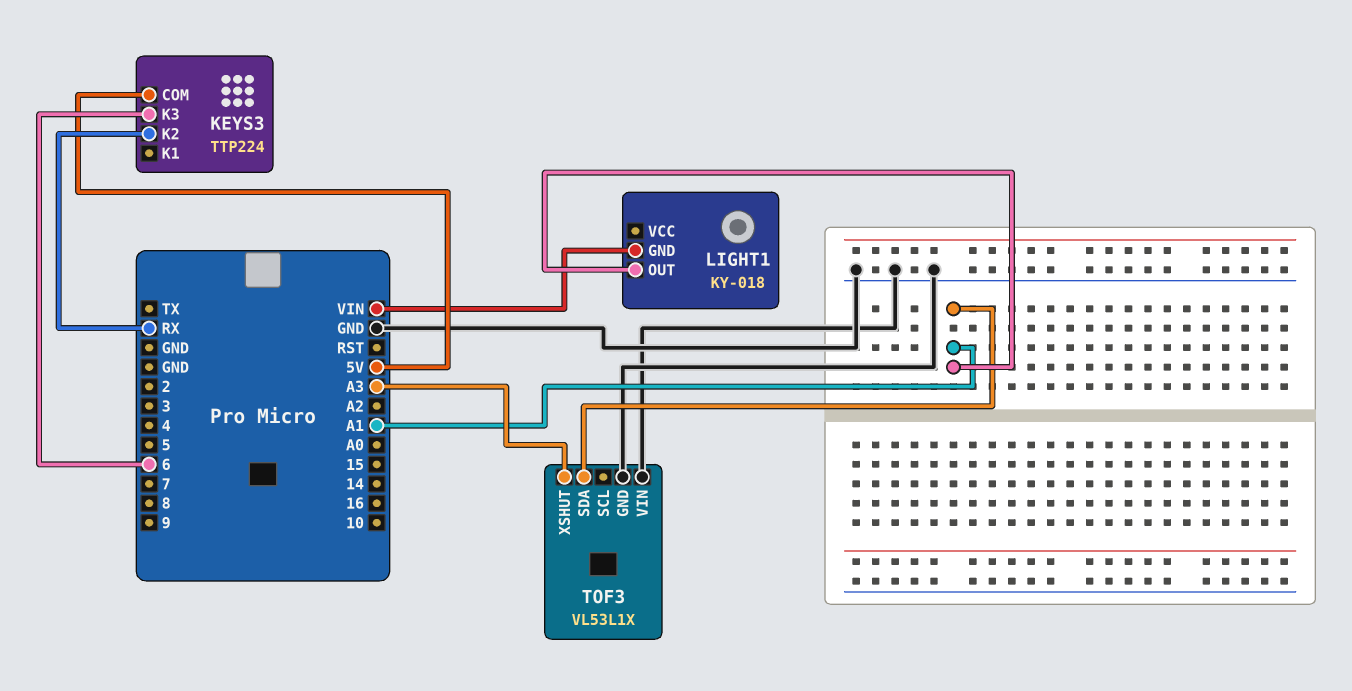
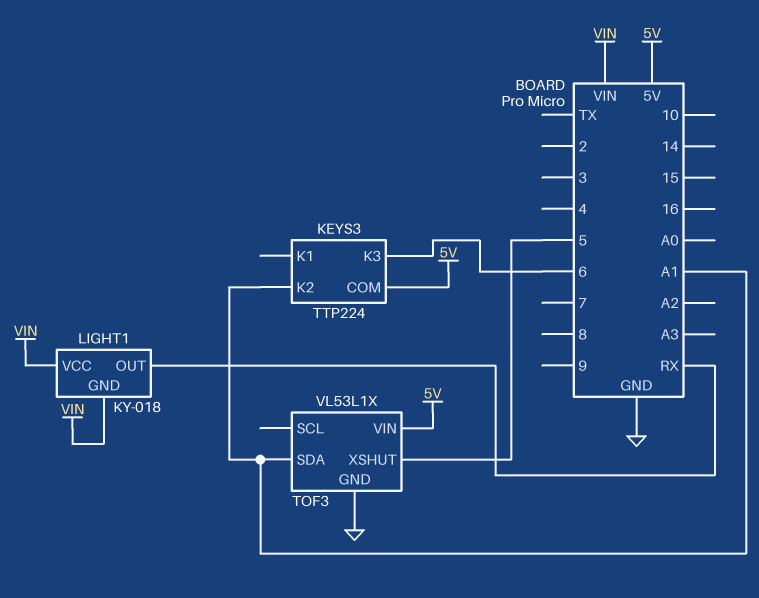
KEYS3 pin K2: RX -> A1
LIGHT1 pin OUT: A1 -> RX
LIGHT1 pin VCC: none -> VIN
TOF3 pin VIN: GND -> 5V
TOF3 pin XSHUT: A3 -> 5

